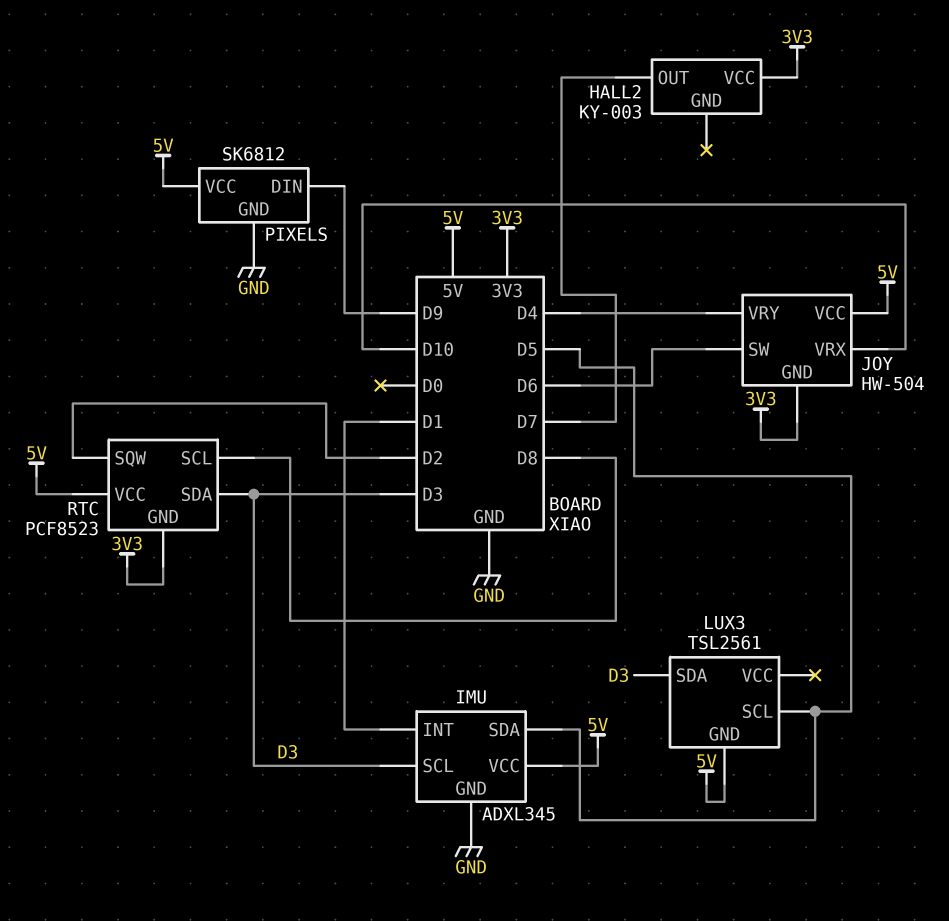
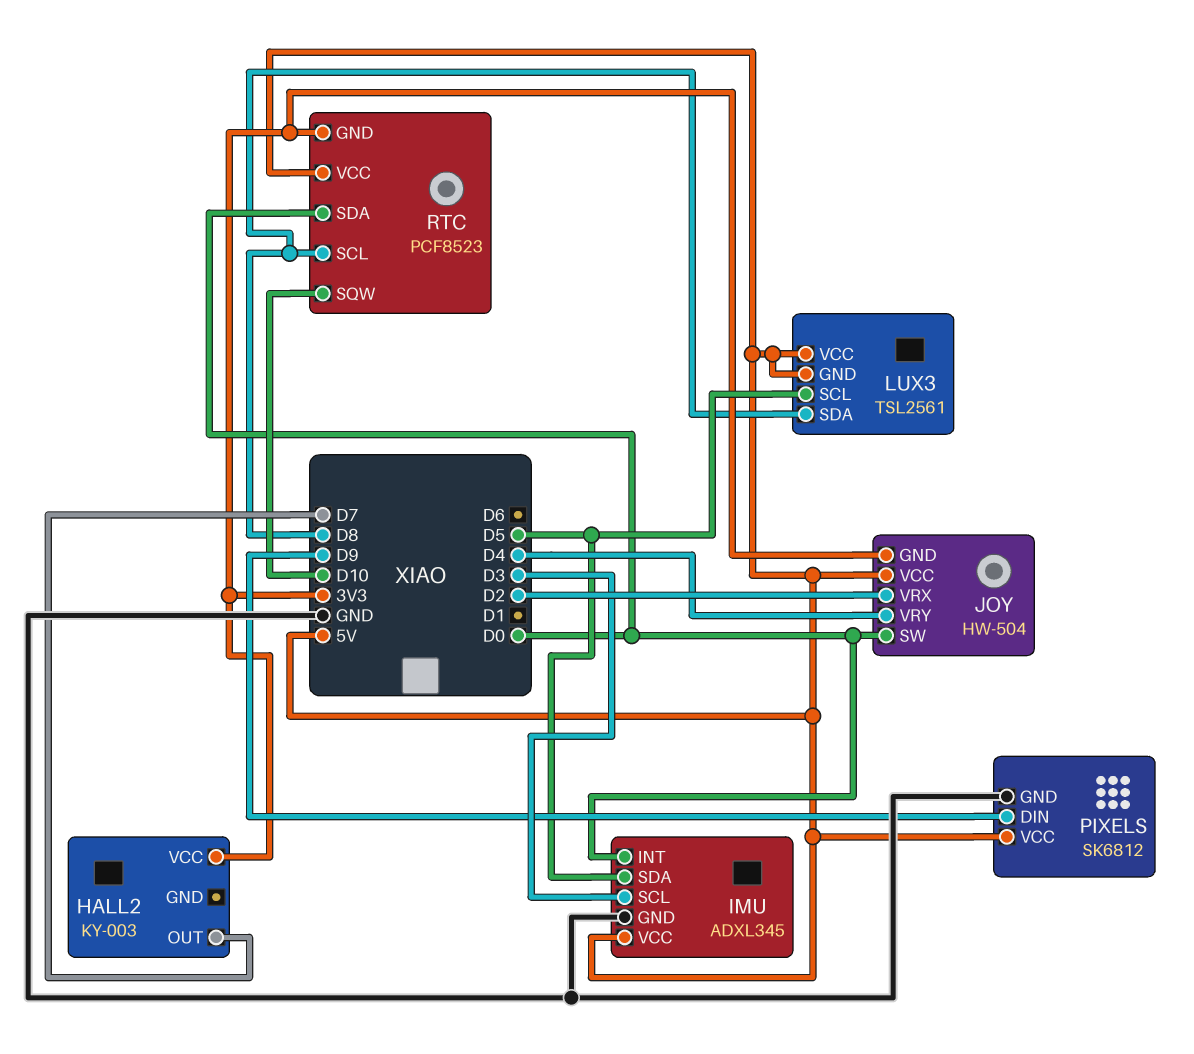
IMU pin INT: D1 -> D0
JOY pin SW: D6 -> D0
JOY pin VRX: D10 -> D2
LUX3 pin SDA: D3 -> D8
LUX3 pin VCC: none -> 5V
RTC pin SDA: D3 -> D0
RTC pin SQW: D2 -> D10

